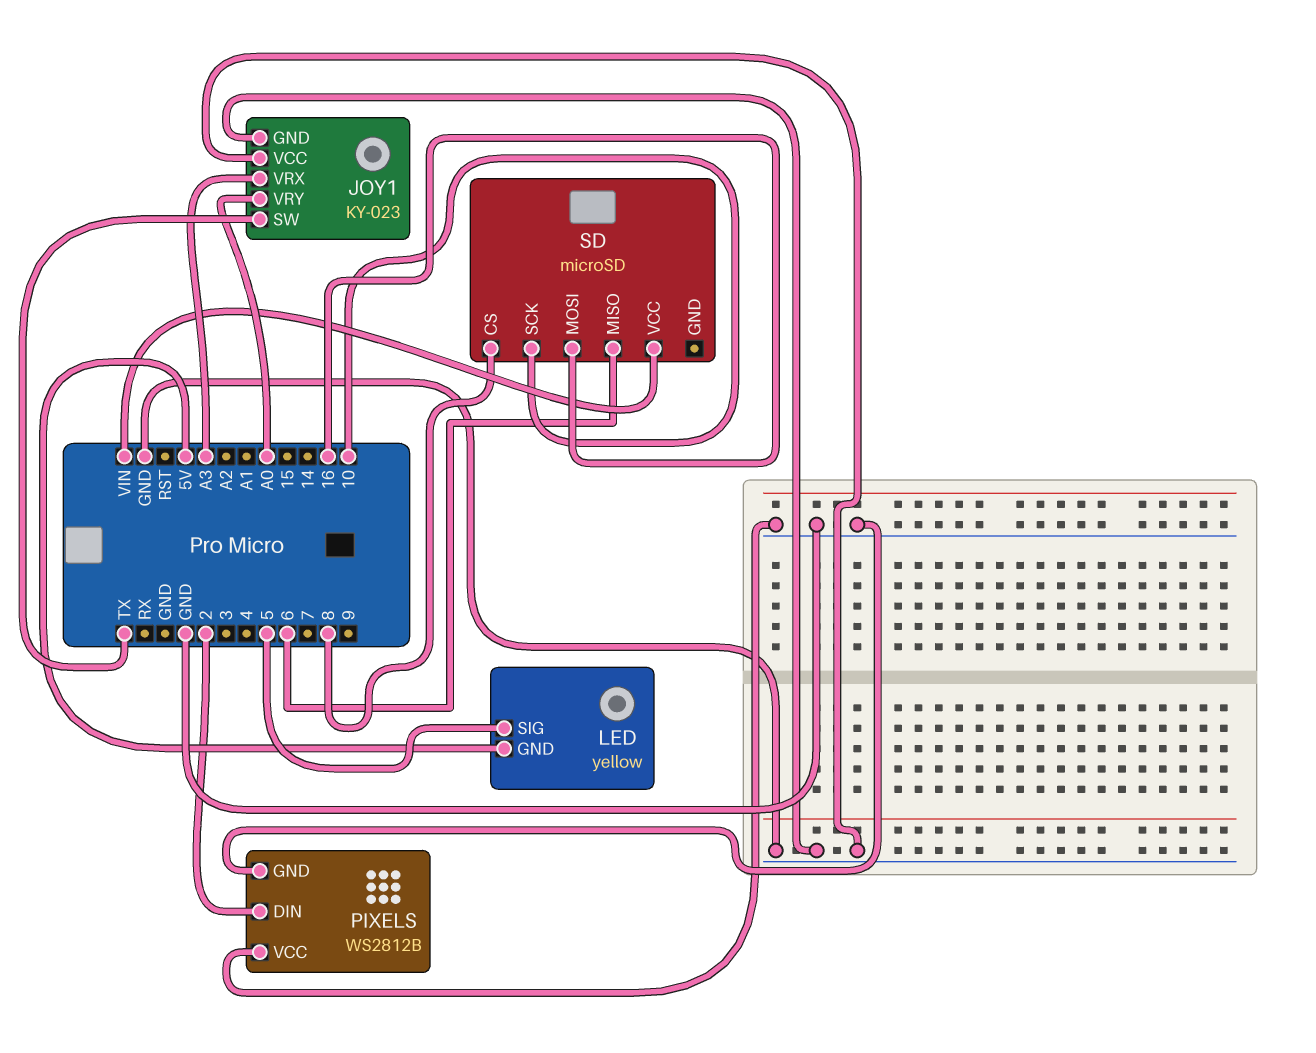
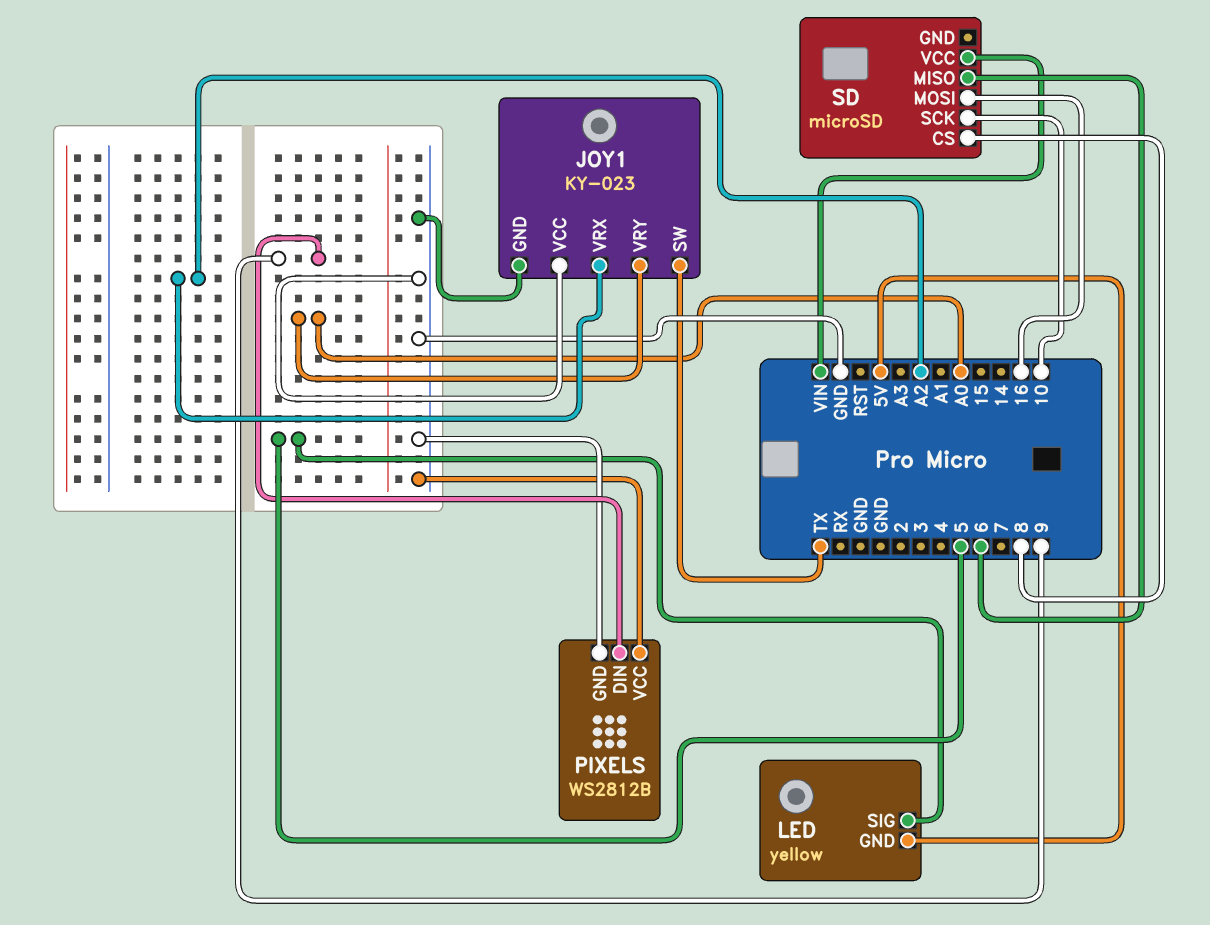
JOY1 pin VRX: A3 -> A2
PIXELS pin DIN: 2 -> 9

